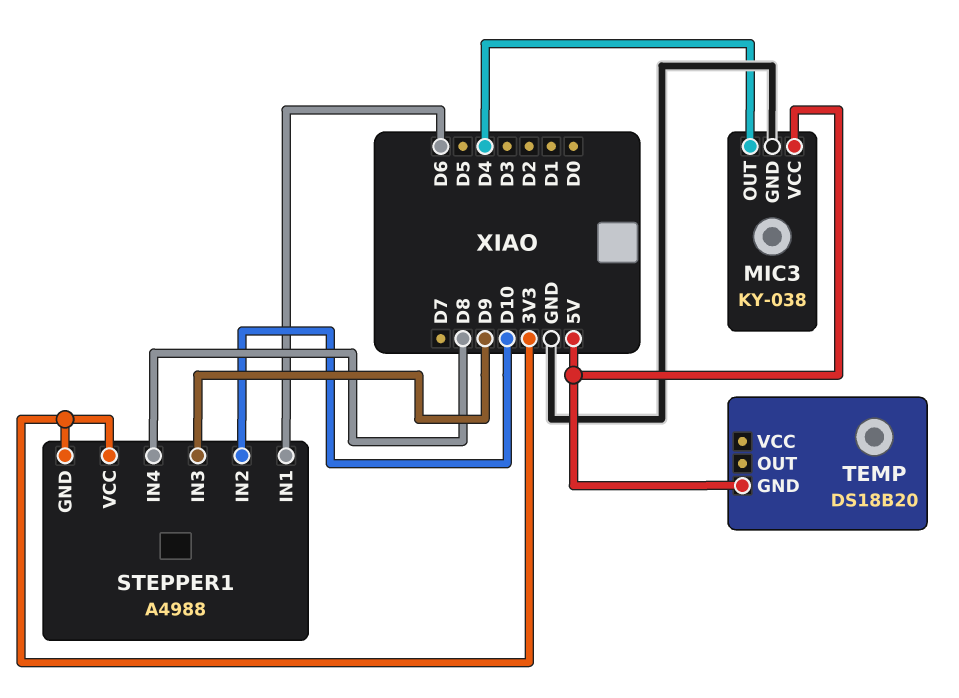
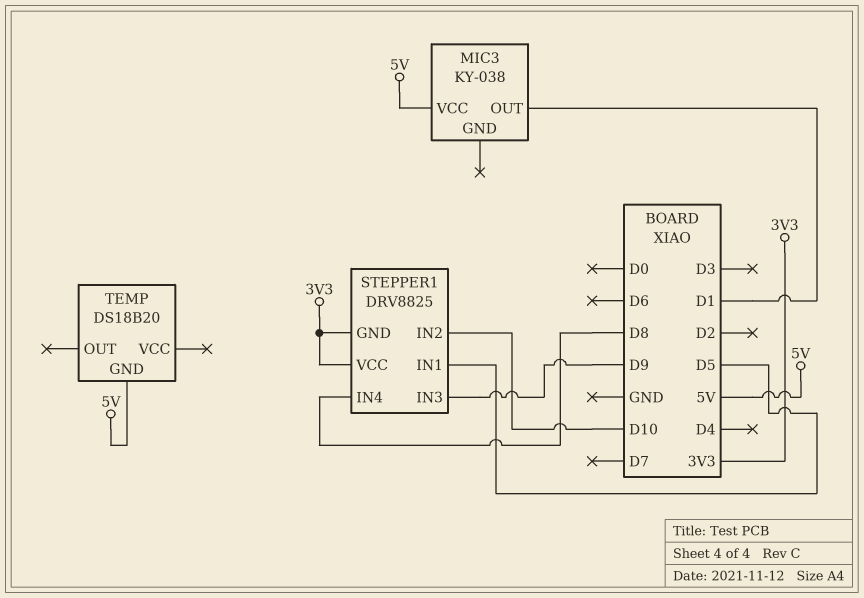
MIC3 pin GND: GND -> none
MIC3 pin OUT: D4 -> D1
STEPPER1: A4988 -> DRV8825
STEPPER1 pin IN1: D6 -> D5

